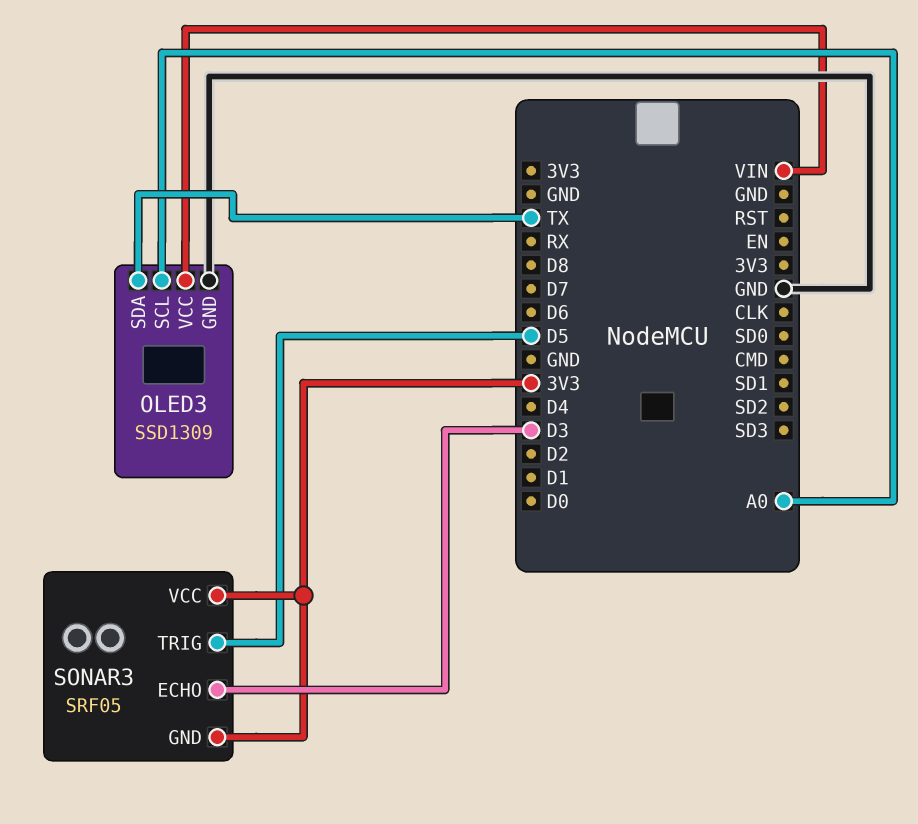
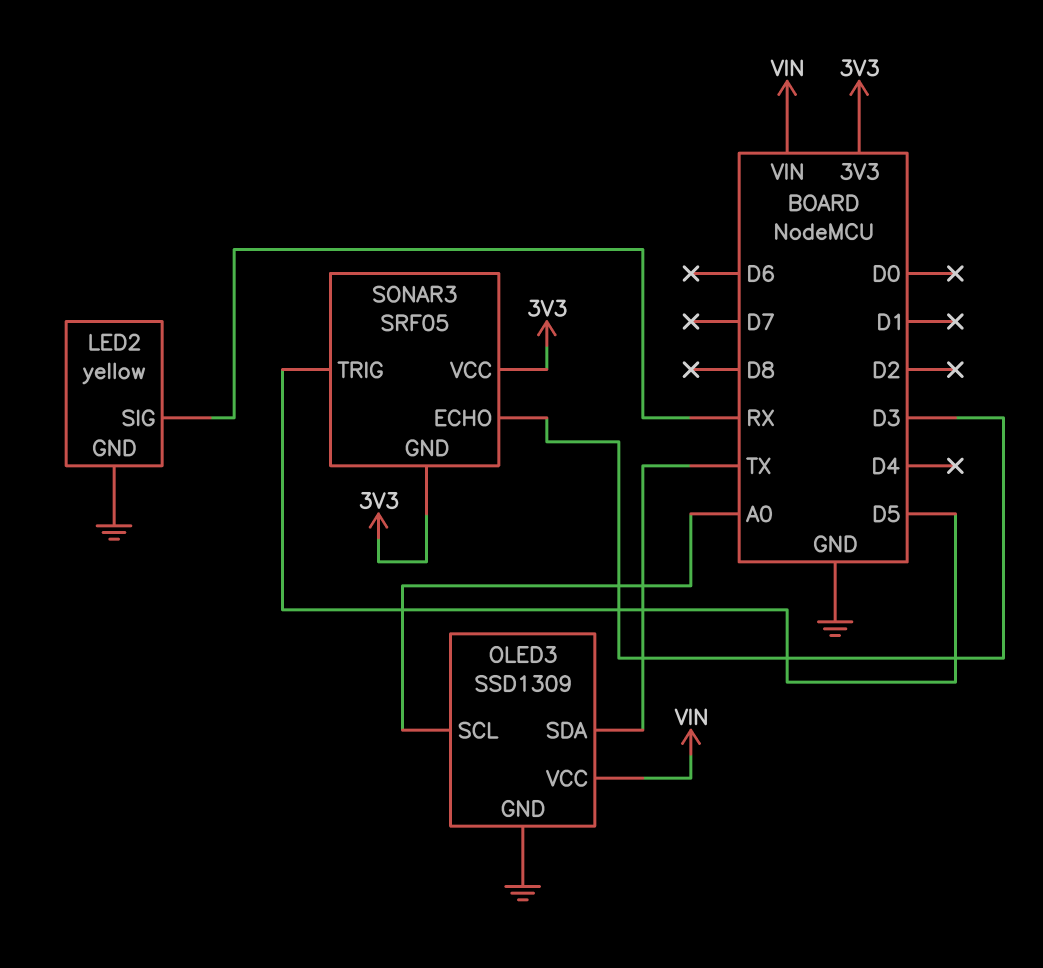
LED2: none -> yellow
LED2 pin GND: none -> GND
LED2 pin SIG: none -> RX

